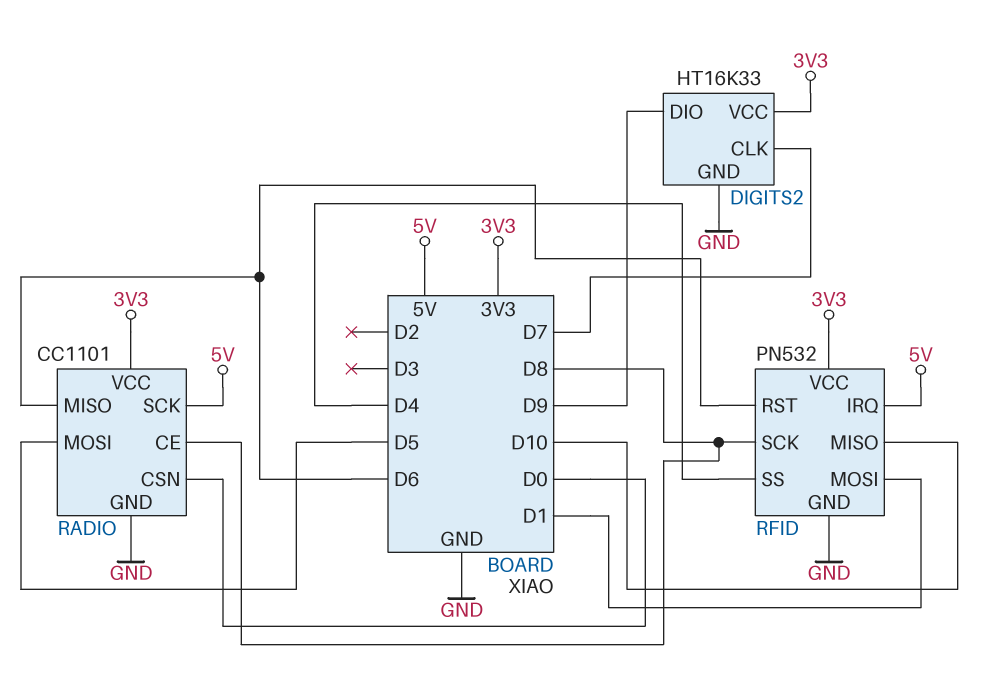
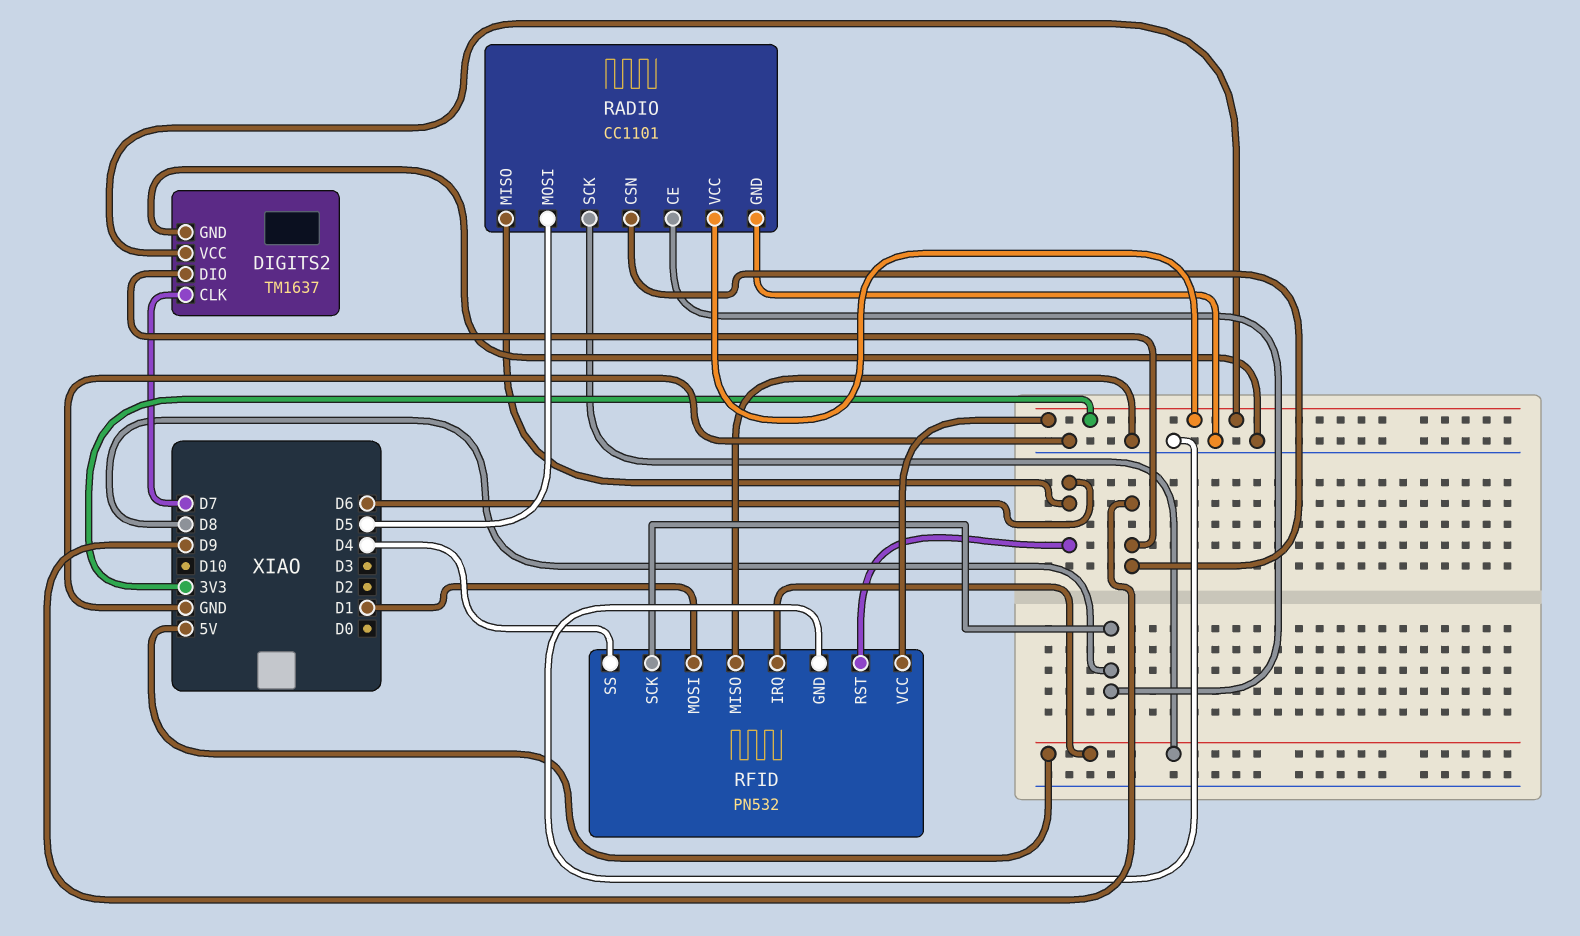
DIGITS2: HT16K33 -> TM1637
RADIO pin CSN: D0 -> D9
RFID pin MISO: D10 -> GND

